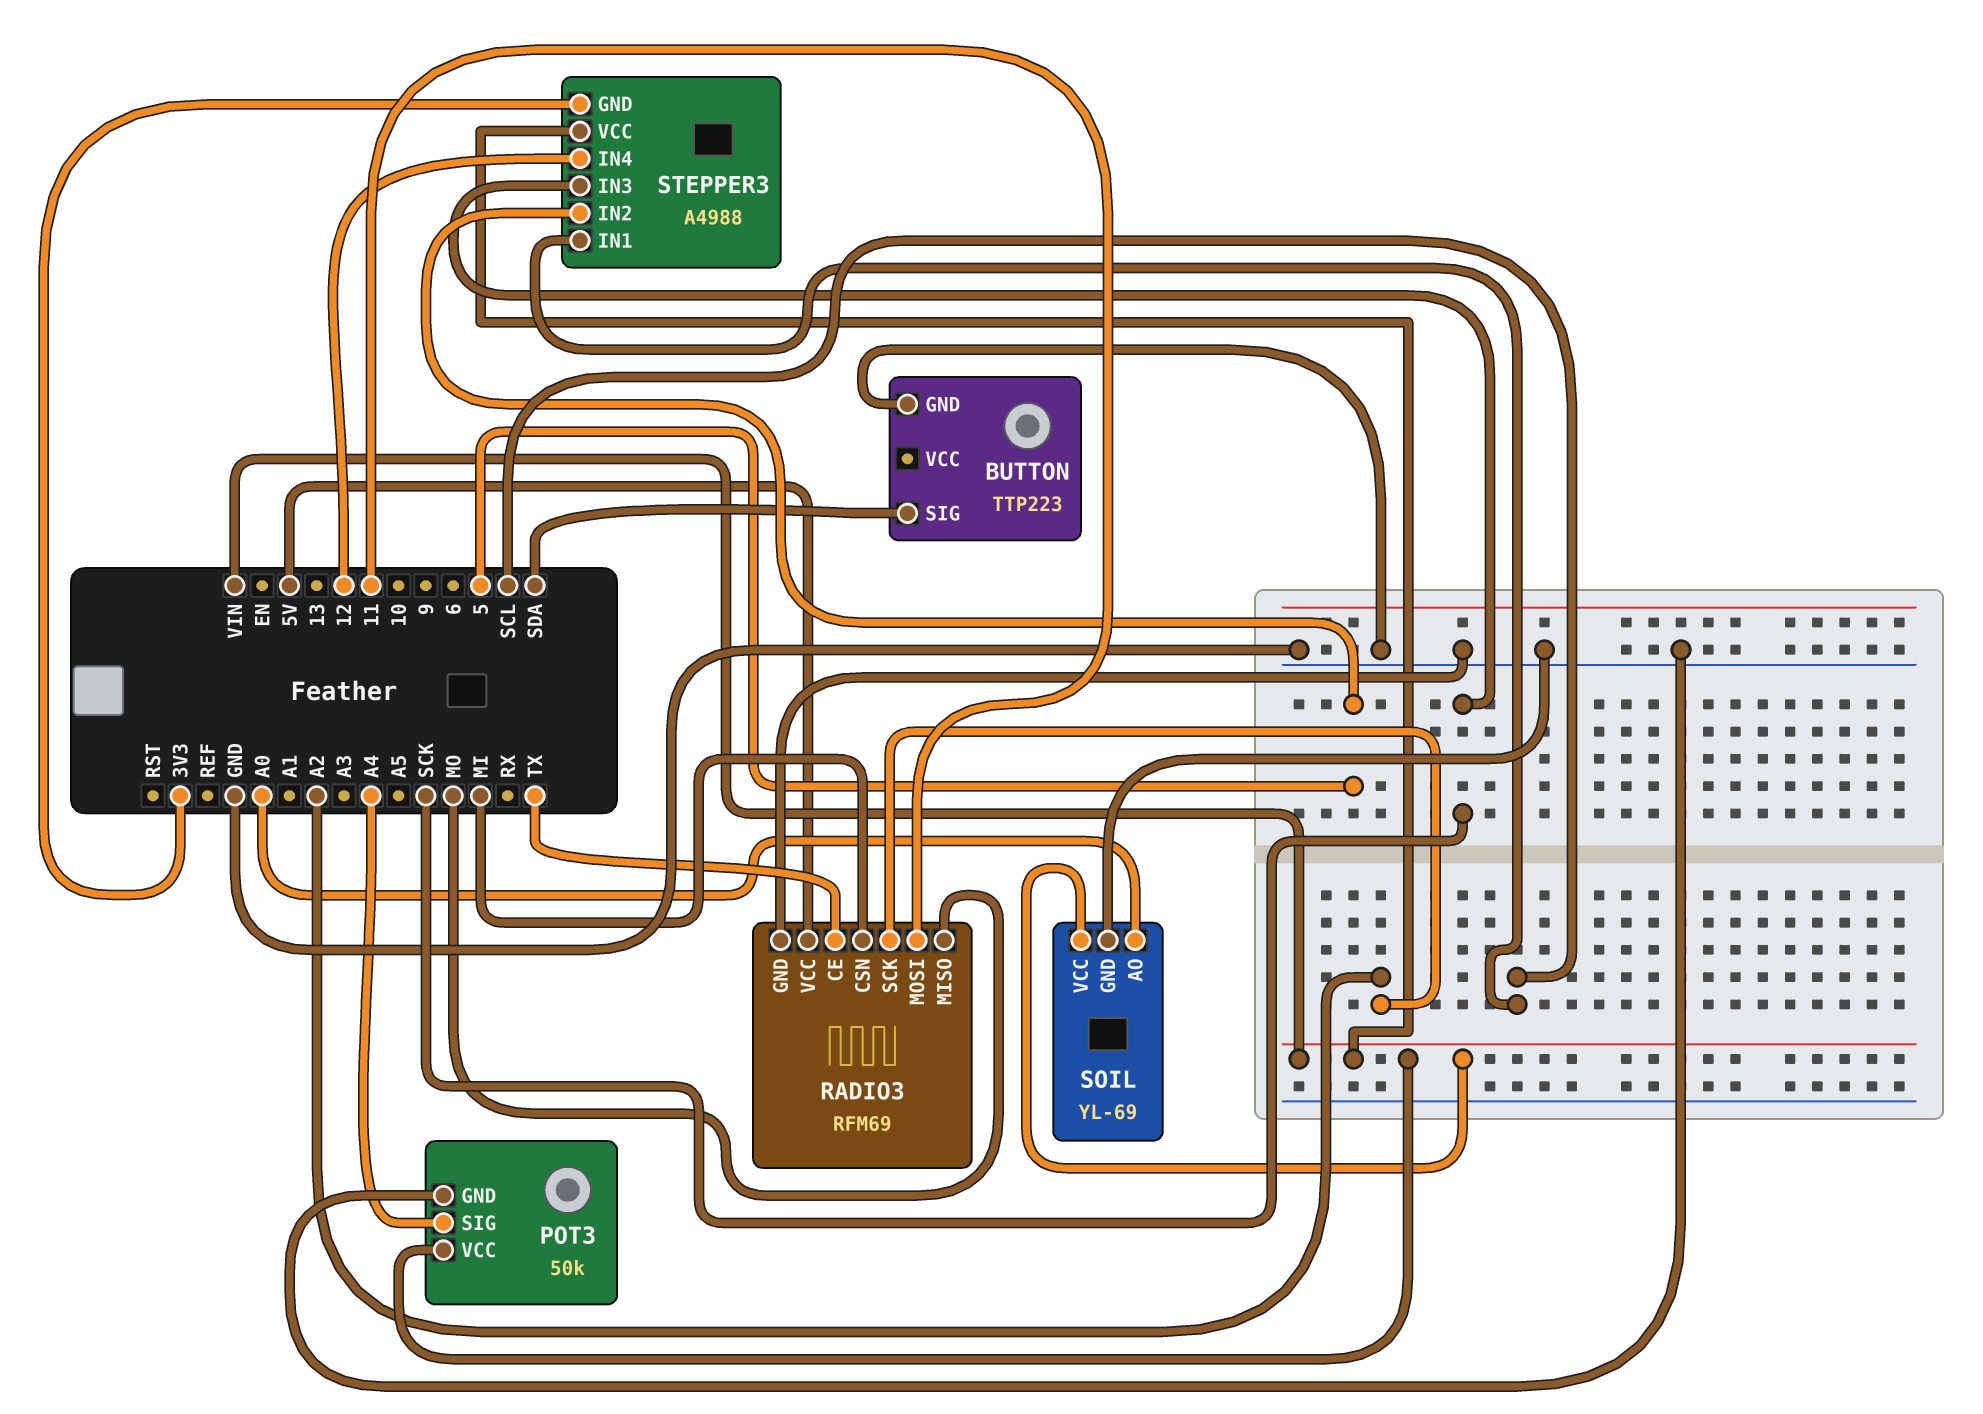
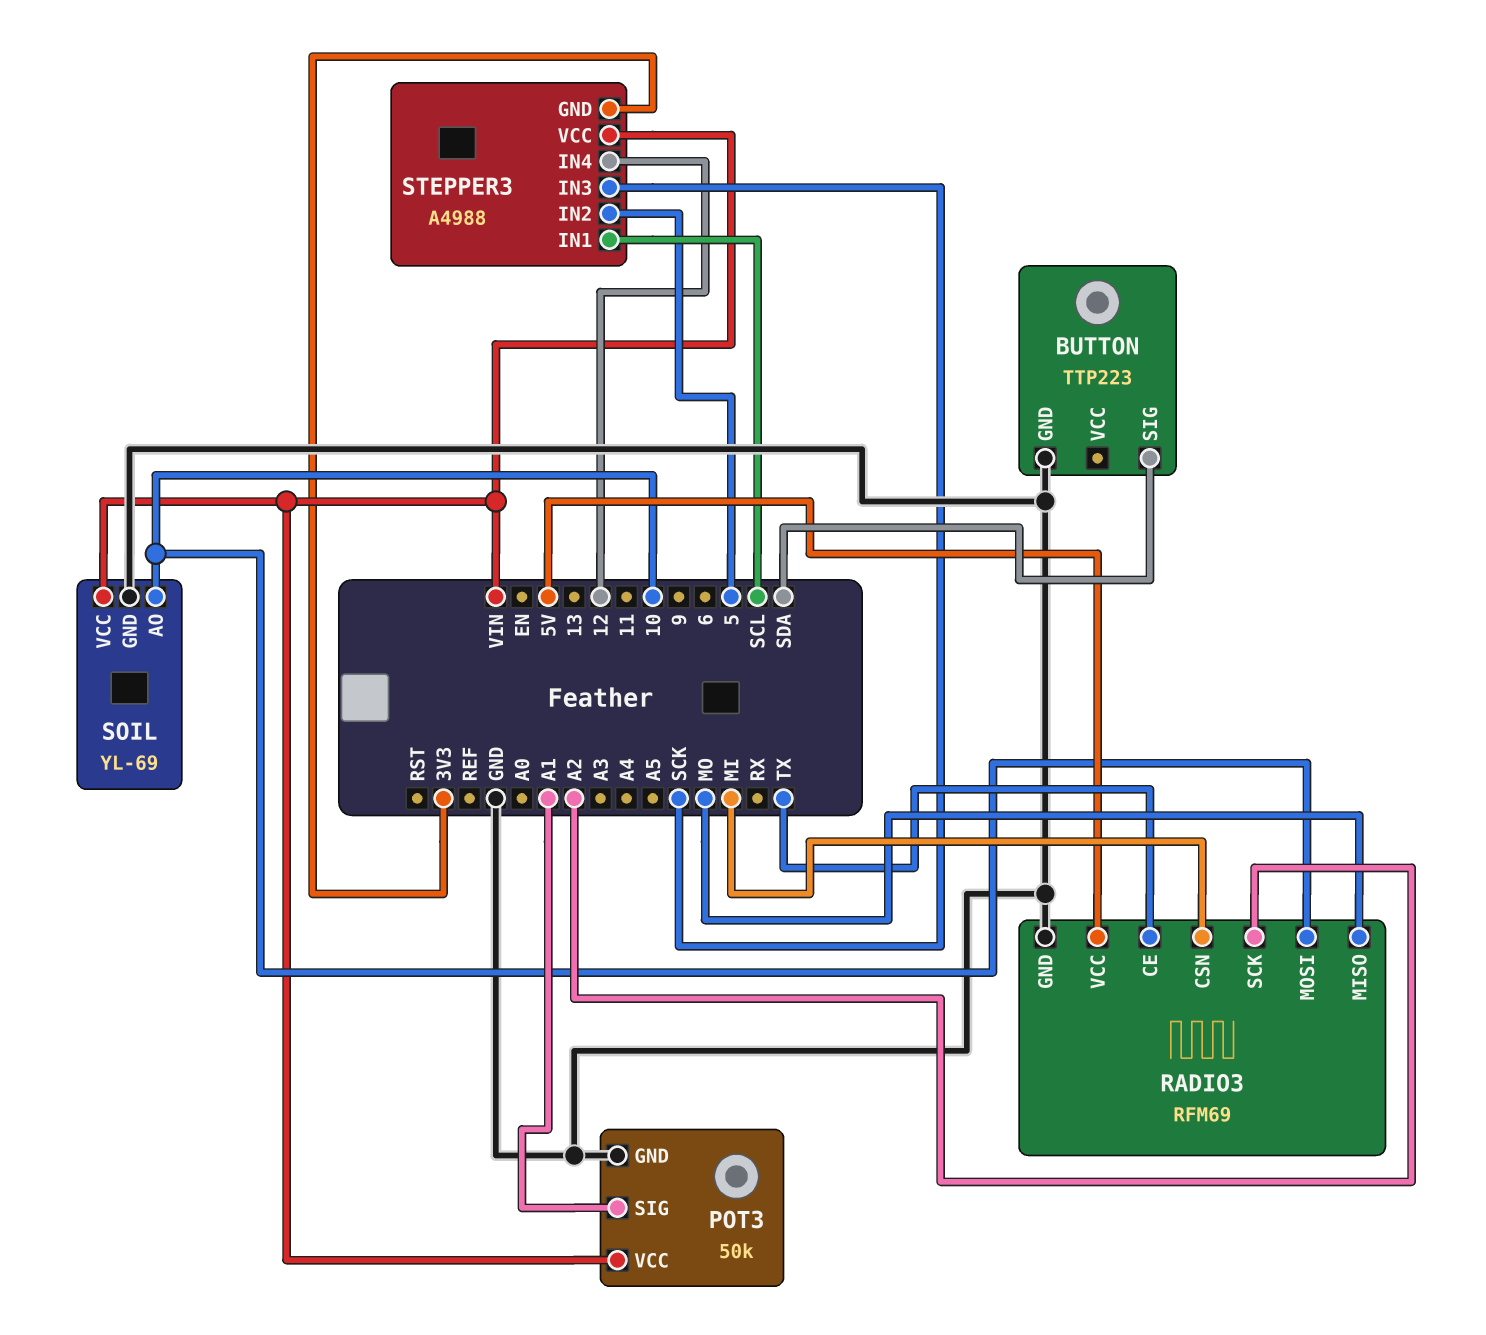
POT3 pin SIG: A4 -> A1
RADIO3 pin MOSI: 11 -> 10
SOIL pin AO: A0 -> 10

